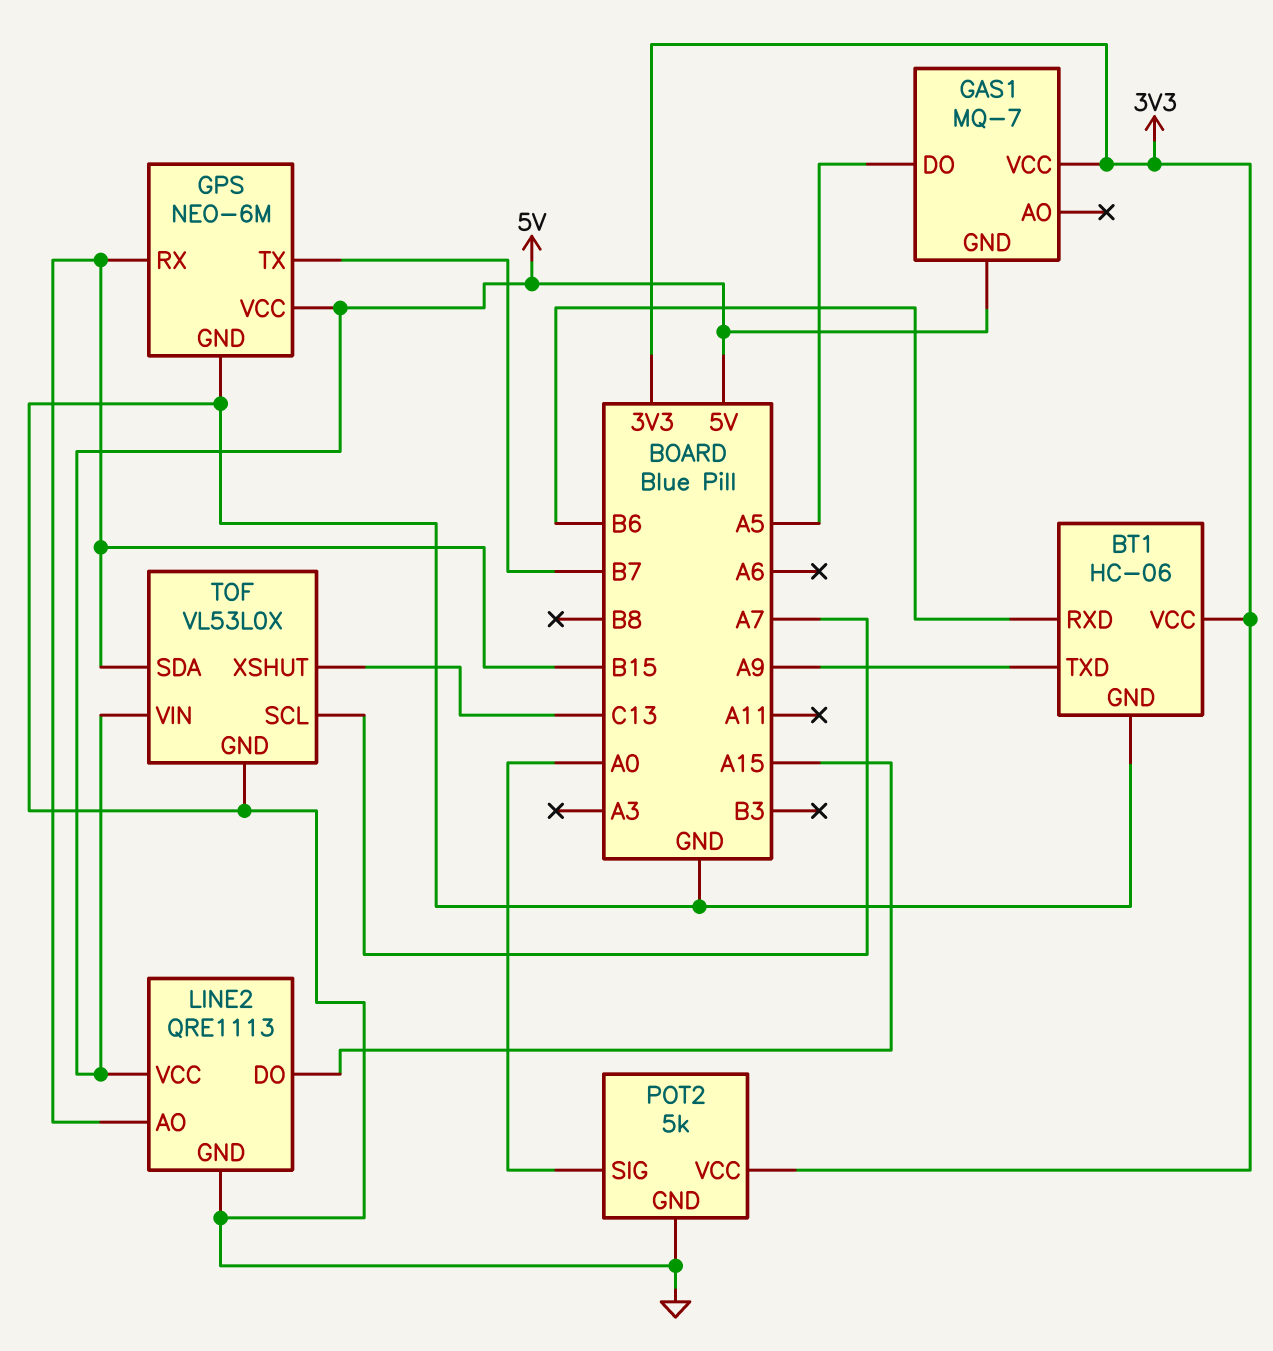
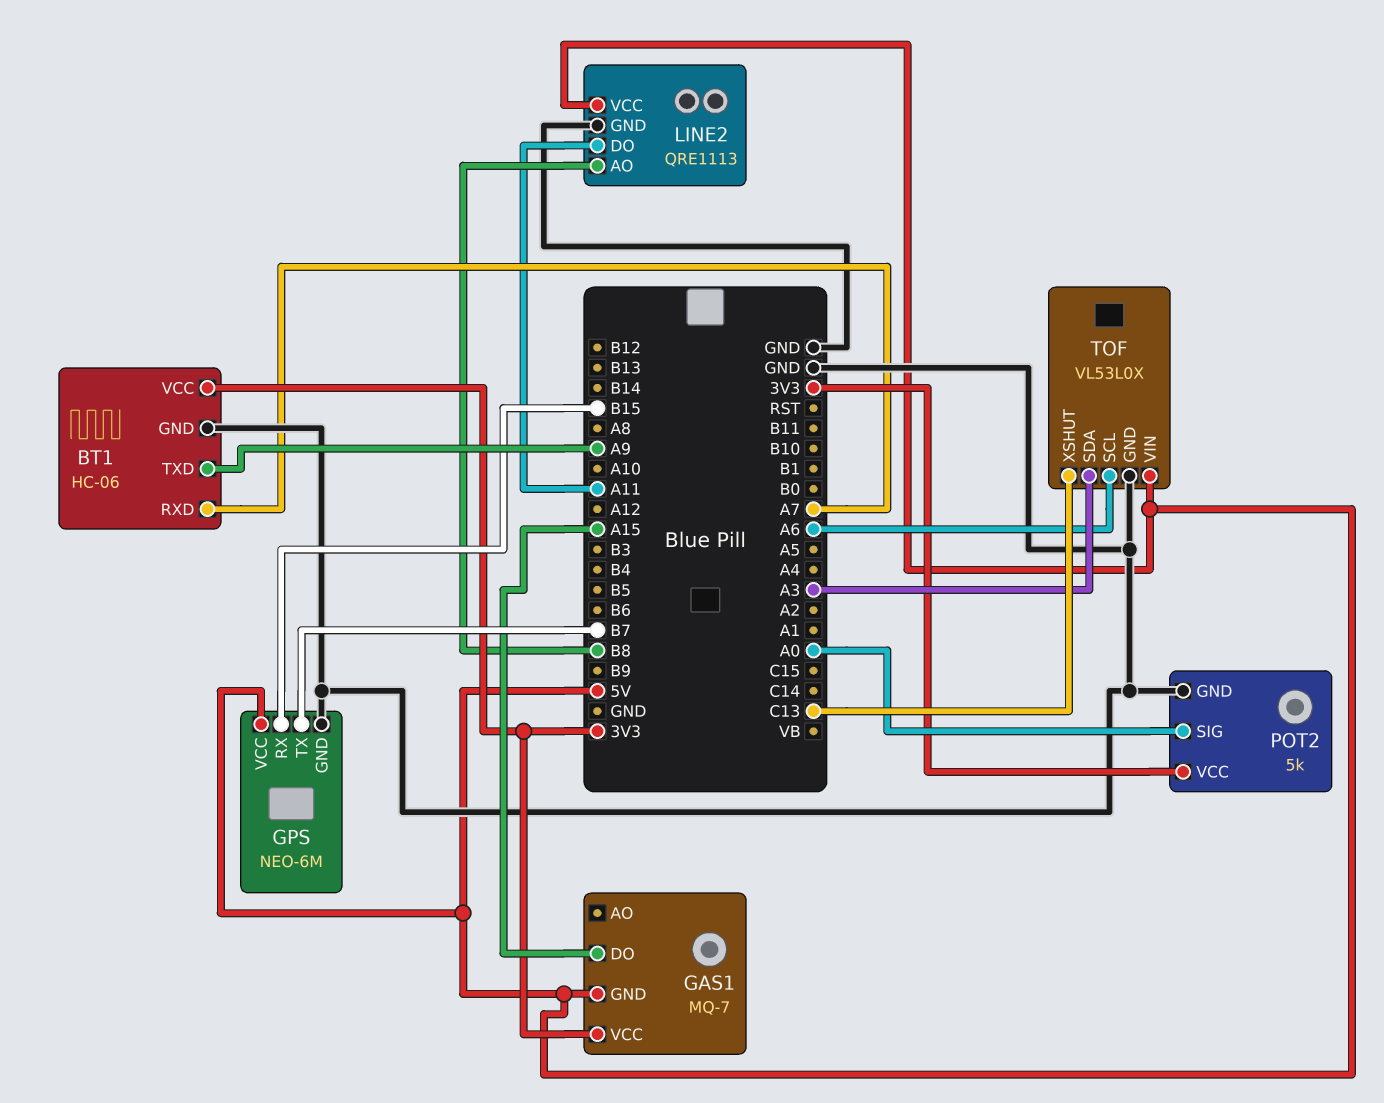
BT1 pin RXD: B6 -> A7
GAS1 pin DO: A5 -> A15
LINE2 pin AO: B15 -> B8
LINE2 pin DO: A15 -> A11
TOF pin SCL: A7 -> A6
TOF pin SDA: B15 -> A3

